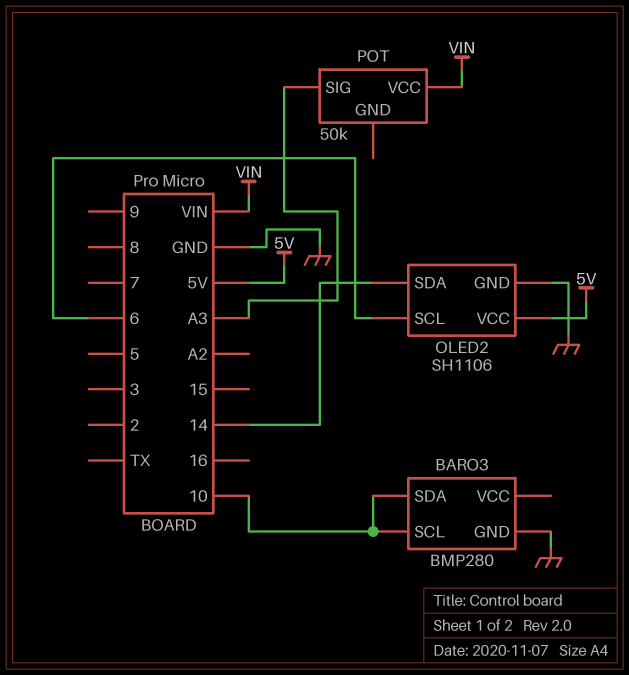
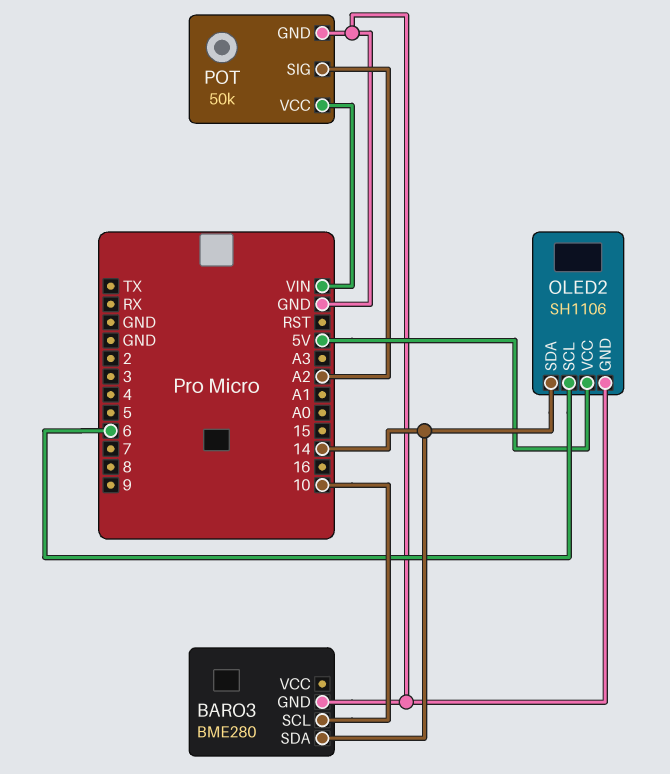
BARO3: BMP280 -> BME280
BARO3 pin SDA: 10 -> 14
POT pin GND: none -> GND
POT pin SIG: A3 -> A2

